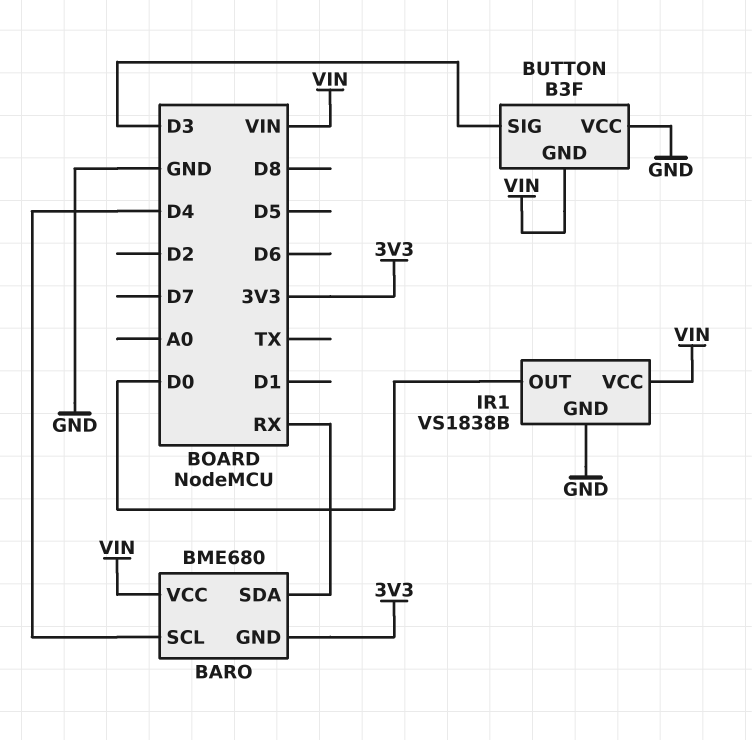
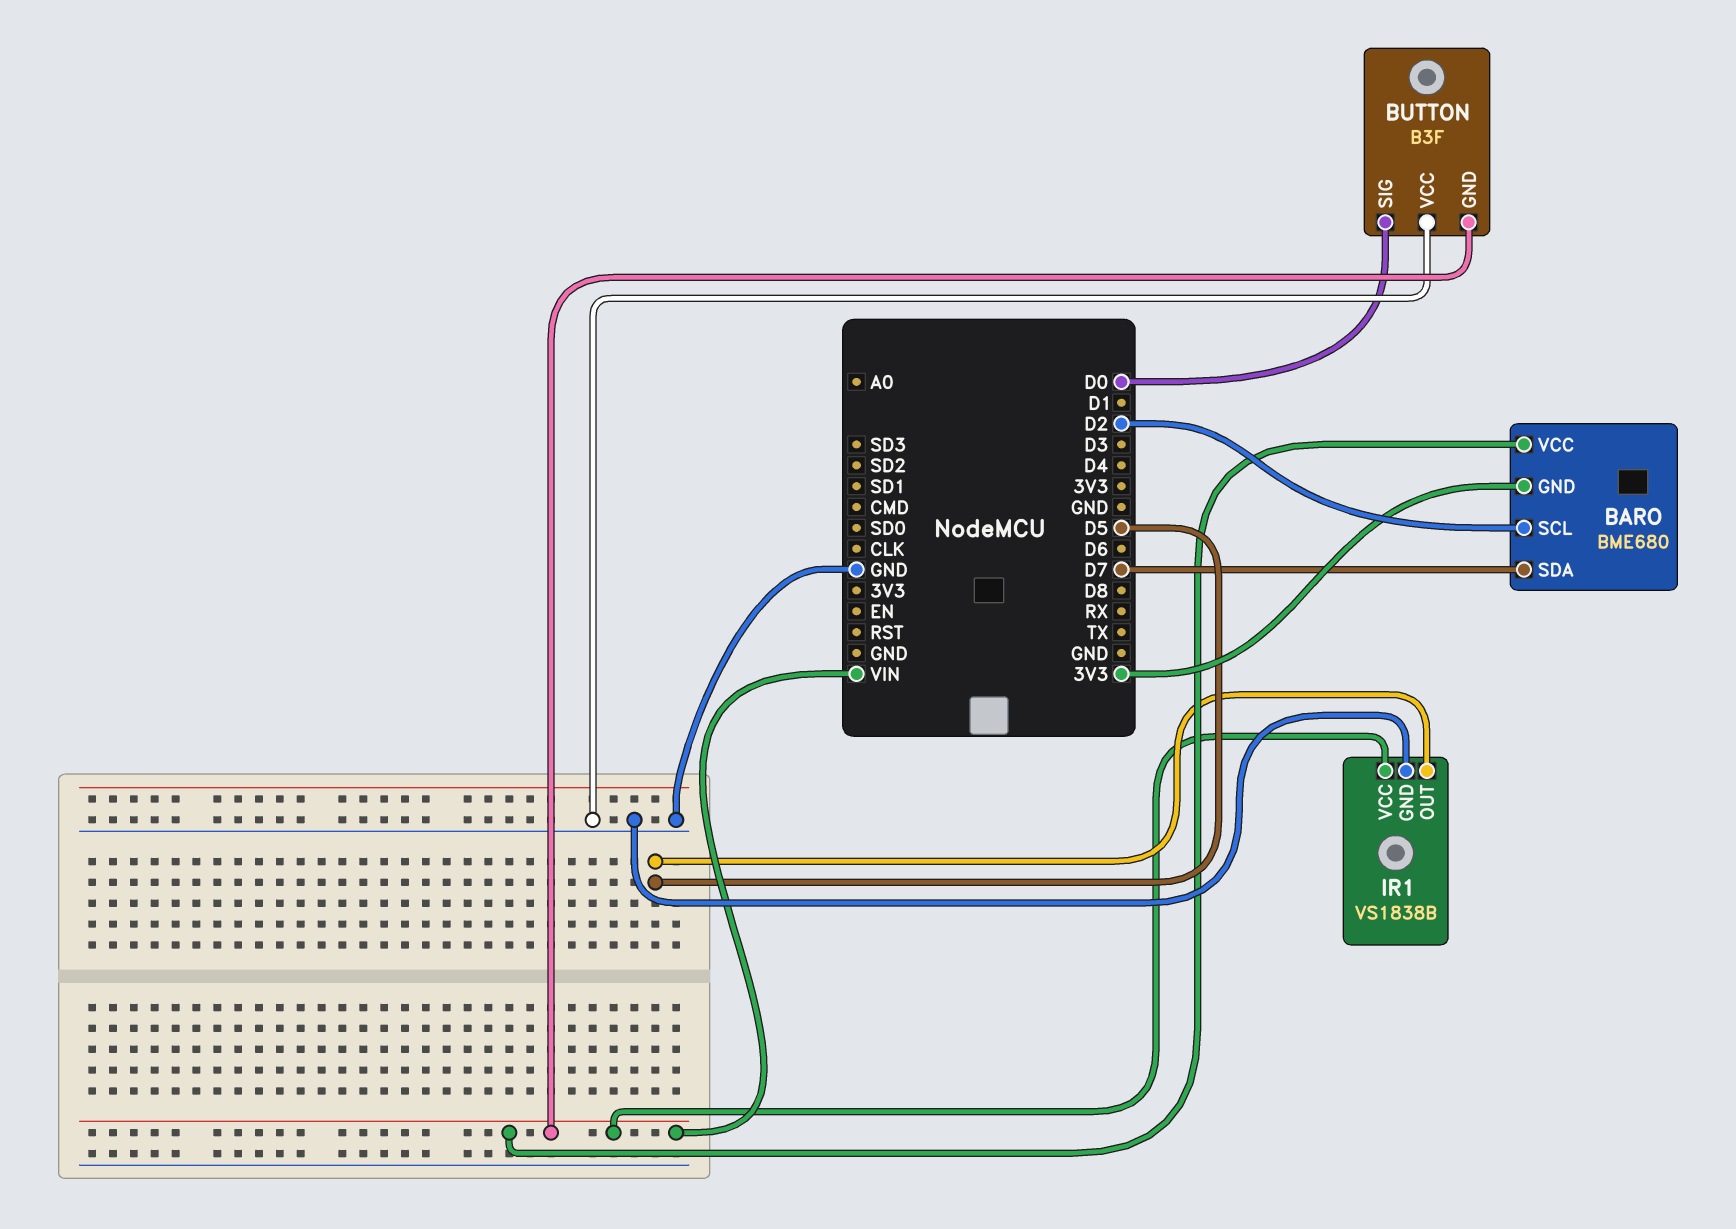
BARO pin SCL: D4 -> D2
BARO pin SDA: RX -> D7
BUTTON pin SIG: D3 -> D0
IR1 pin OUT: D0 -> D5

